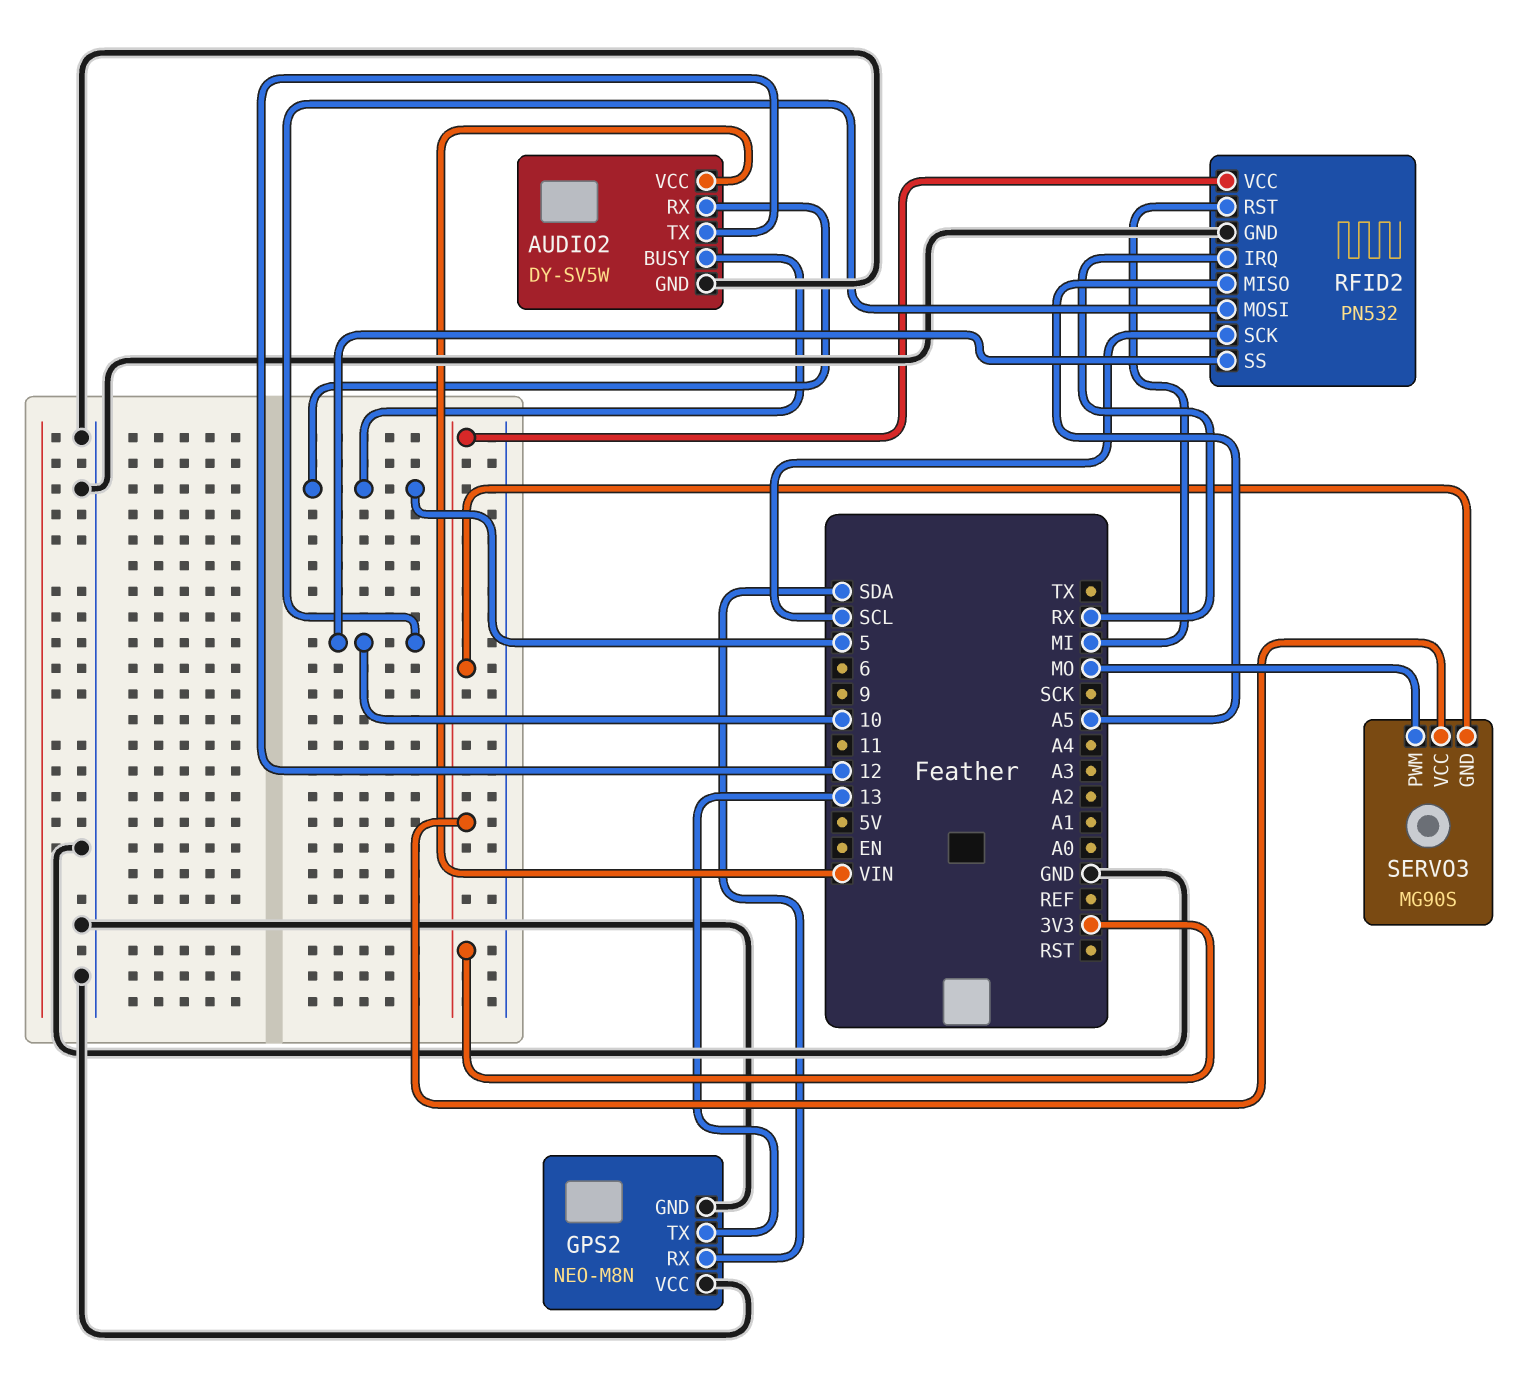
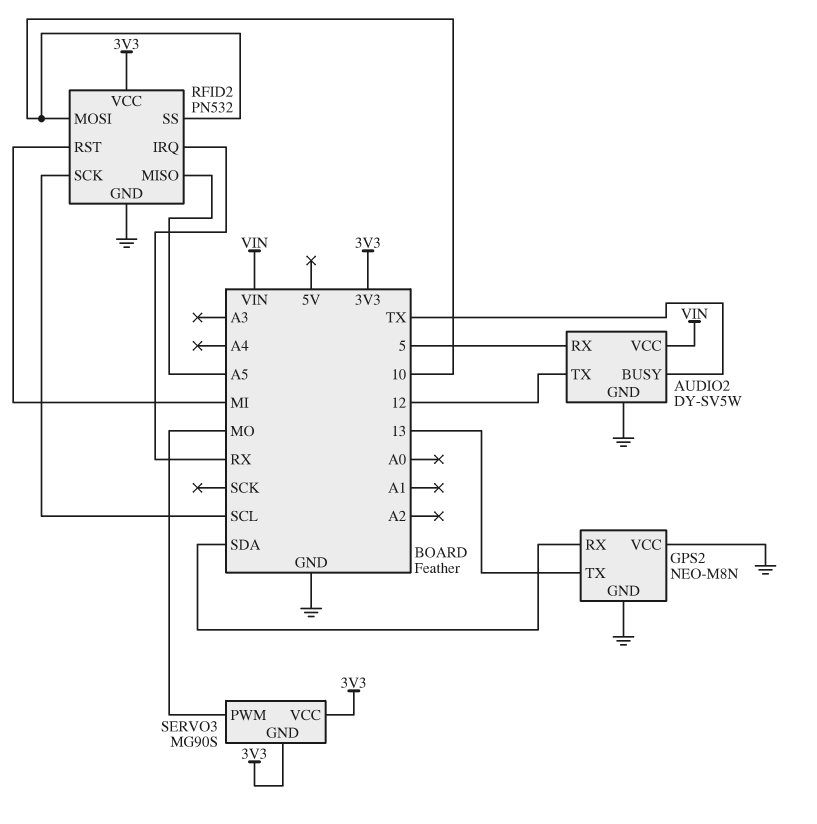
AUDIO2 pin BUSY: 5 -> TX

